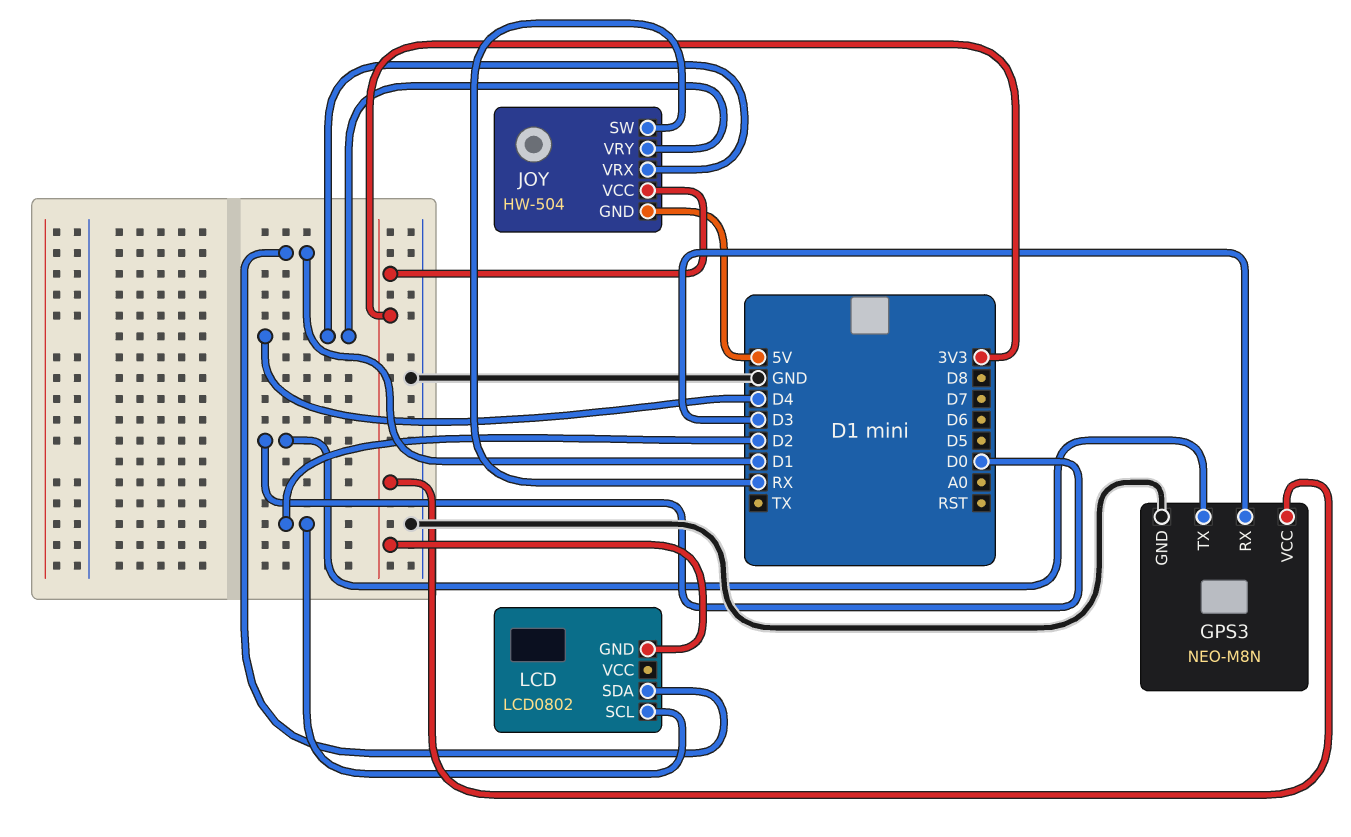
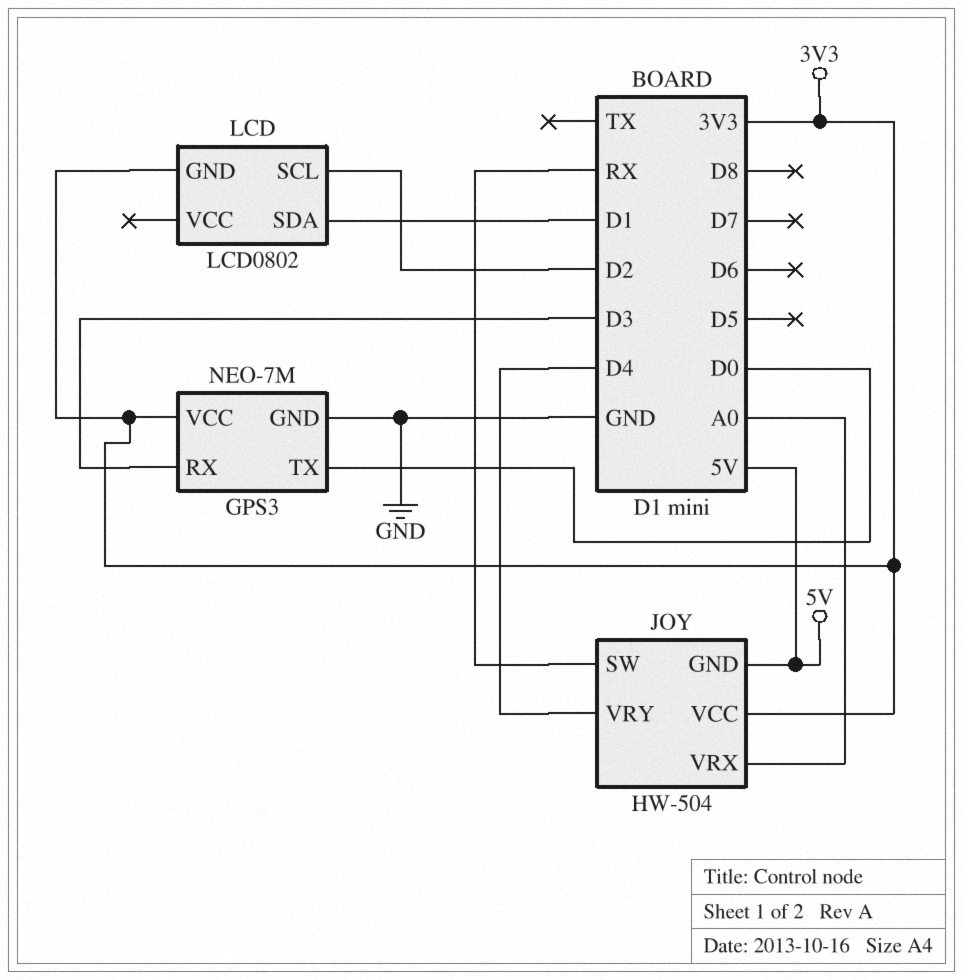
GPS3: NEO-M8N -> NEO-7M
JOY pin VRX: D4 -> A0

